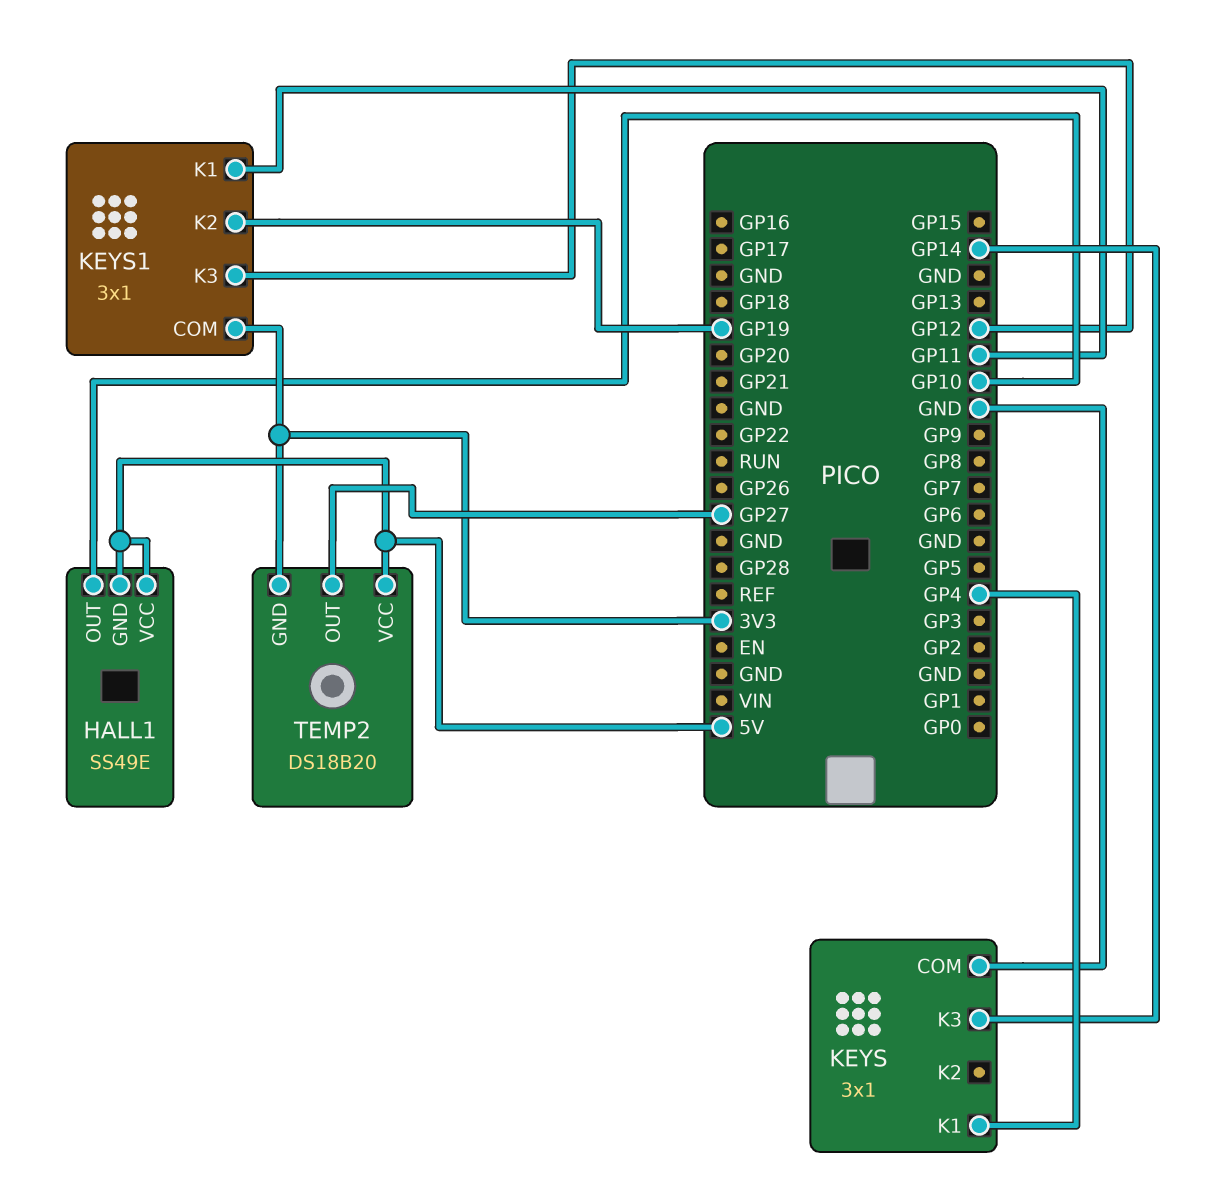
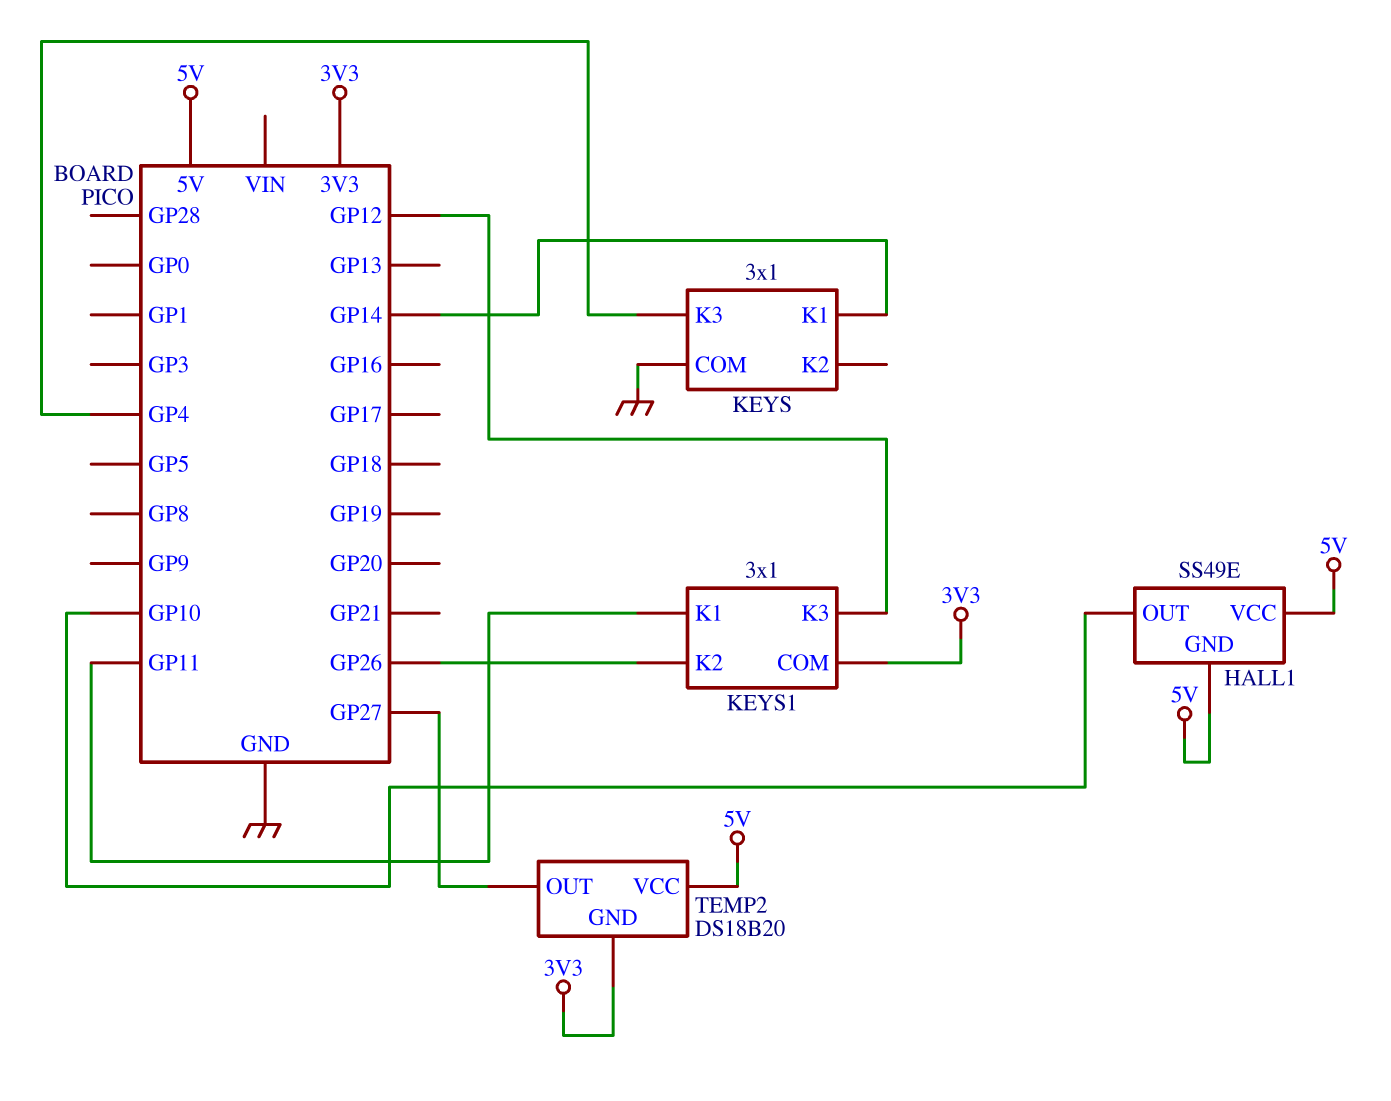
KEYS pin K1: GP4 -> GP14
KEYS pin K3: GP14 -> GP4
KEYS1 pin K2: GP19 -> GP26

